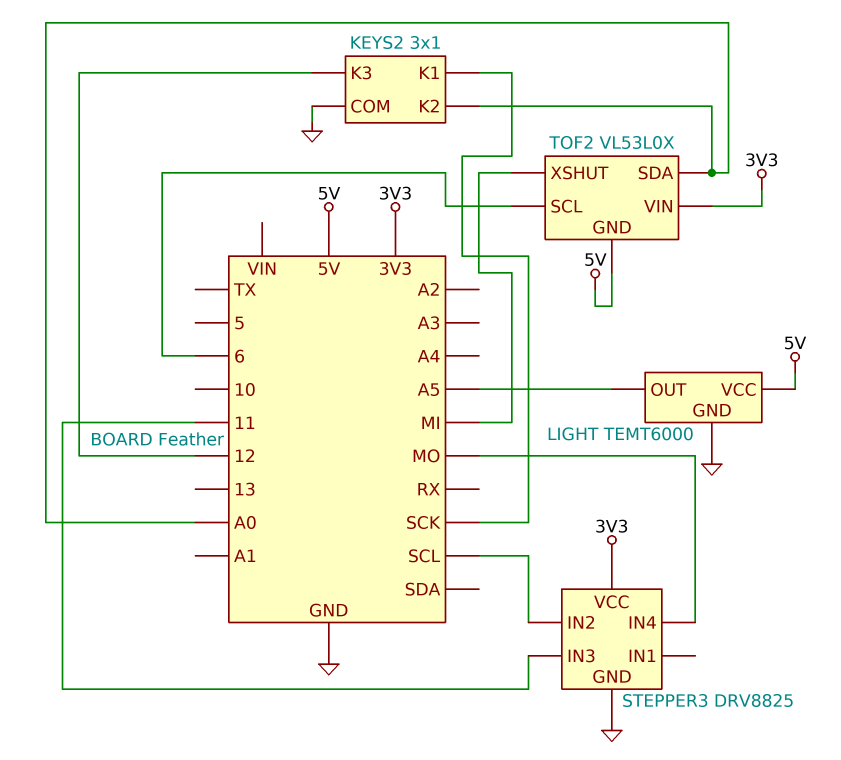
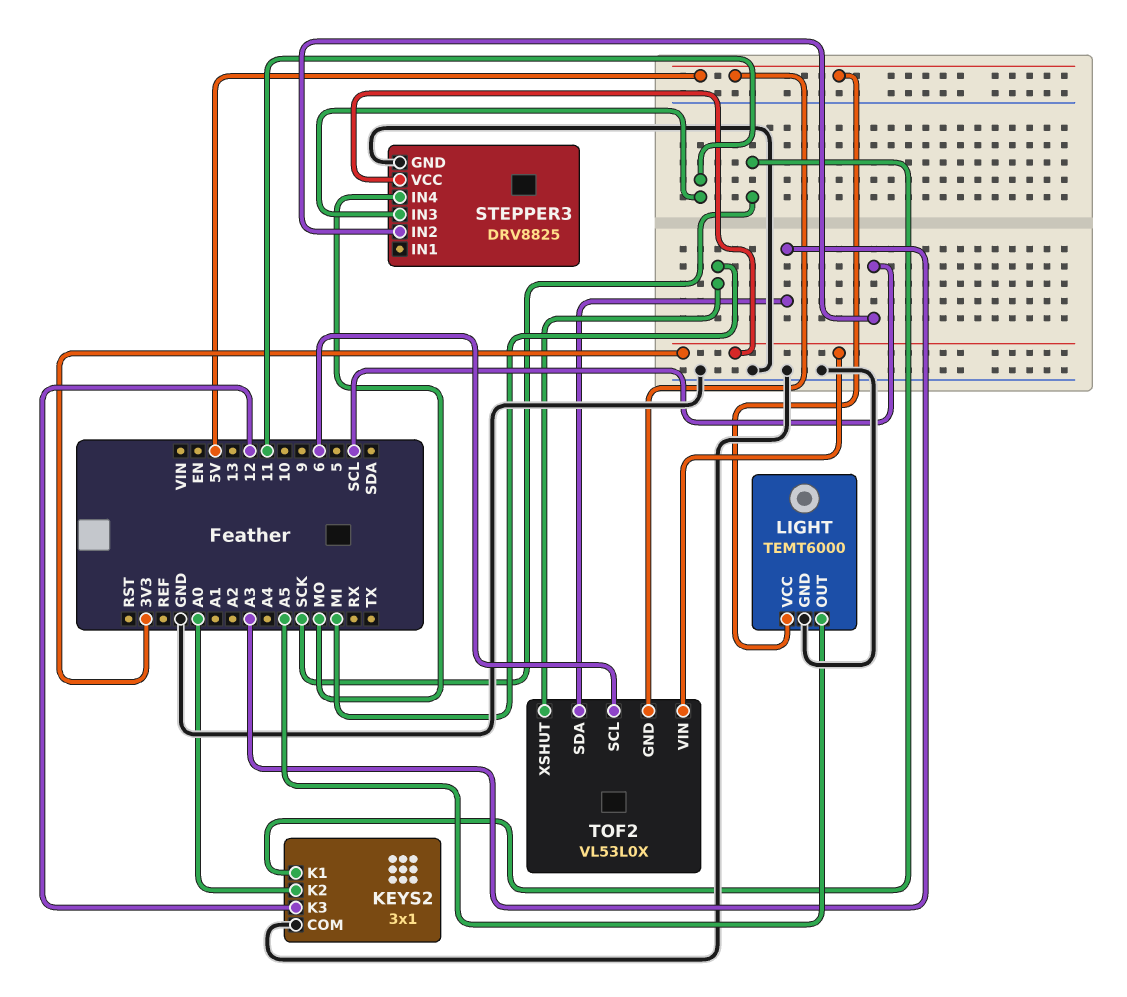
TOF2 pin SDA: A0 -> A3

